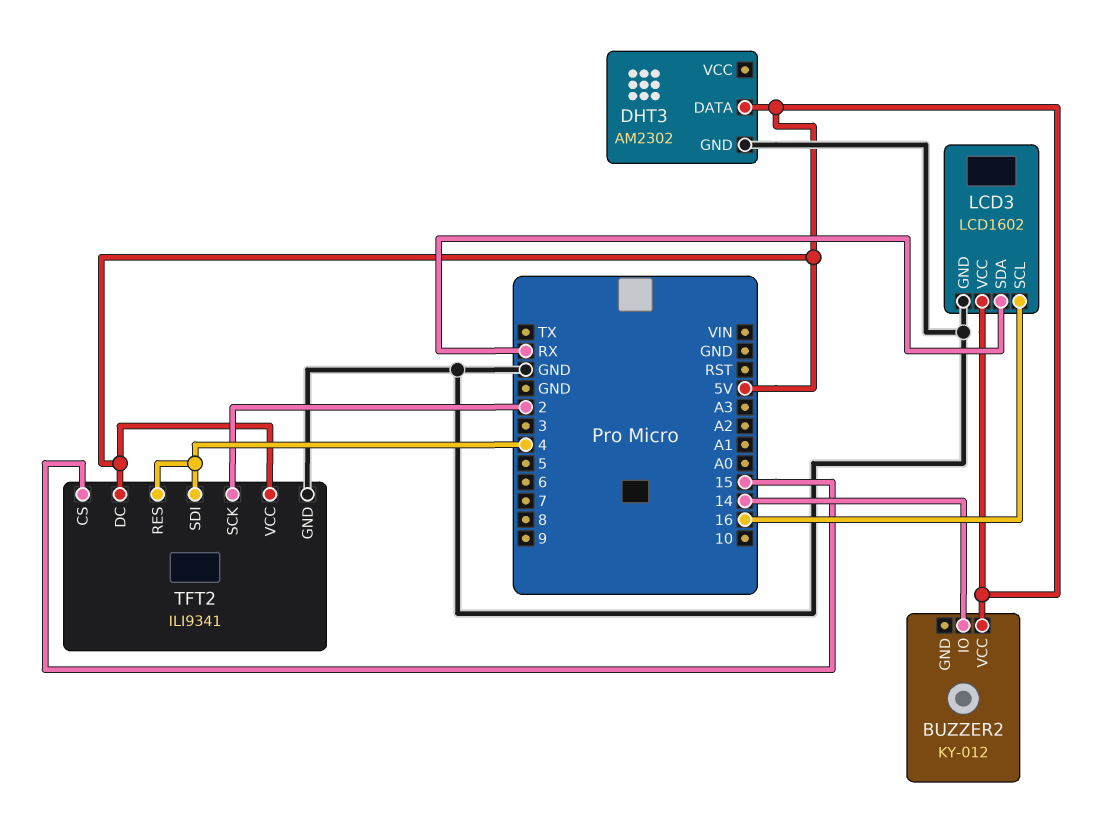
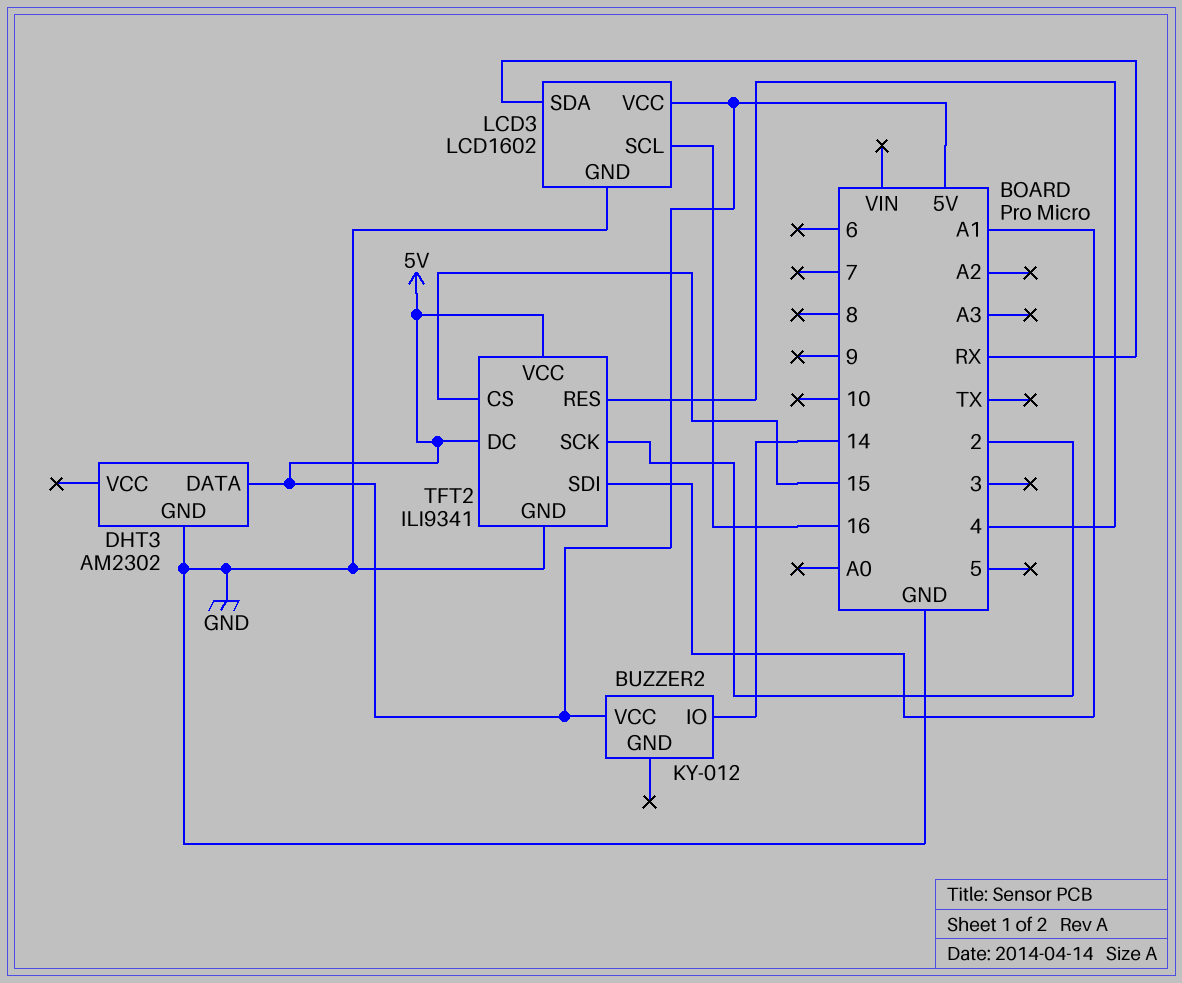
TFT2 pin SDI: 4 -> A1

